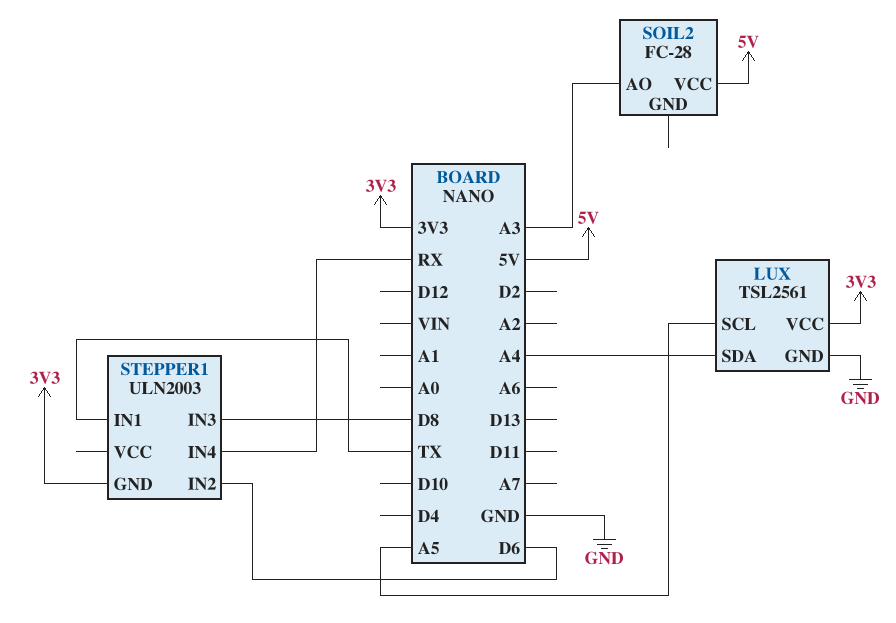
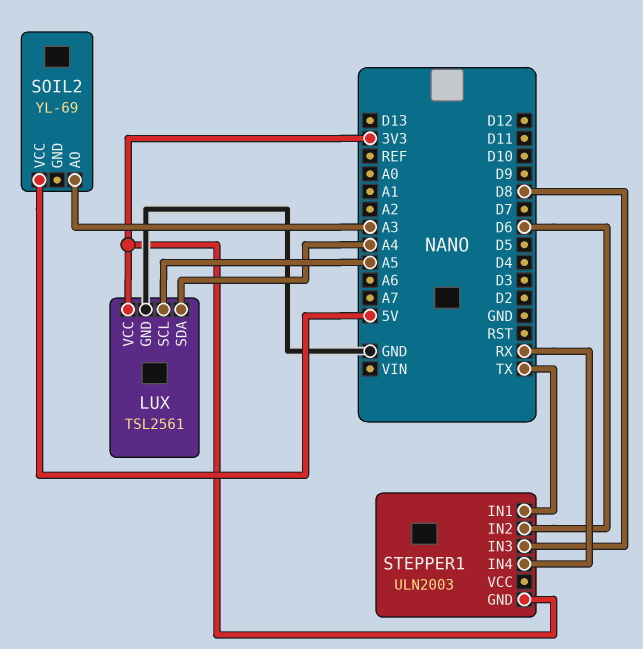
SOIL2: FC-28 -> YL-69

